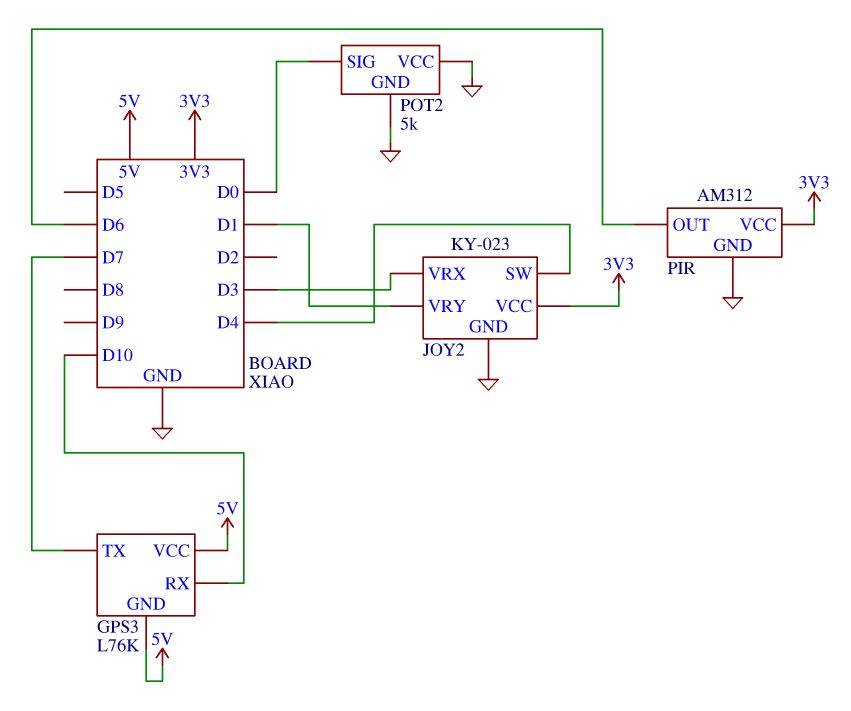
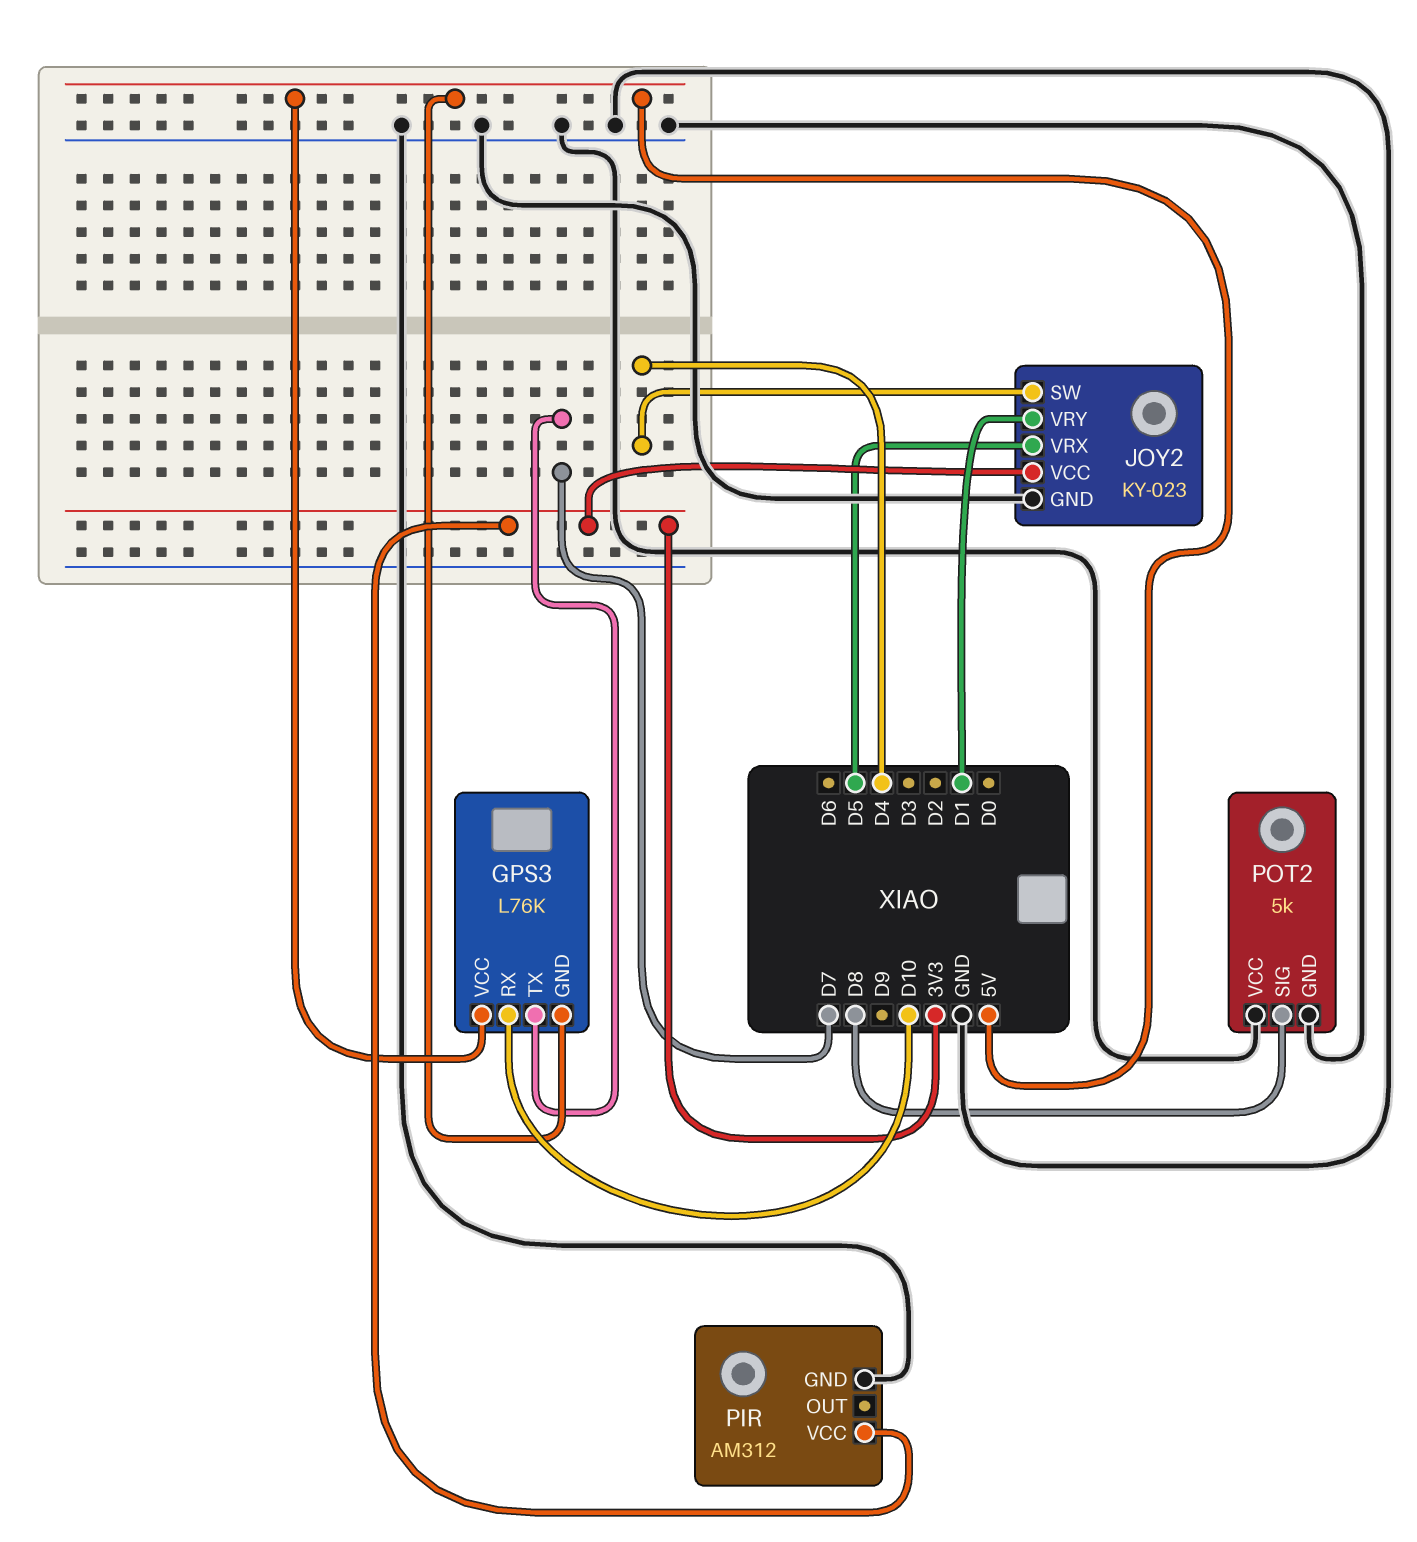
JOY2 pin VRX: D3 -> D5
PIR pin OUT: D6 -> none
POT2 pin SIG: D0 -> D8

